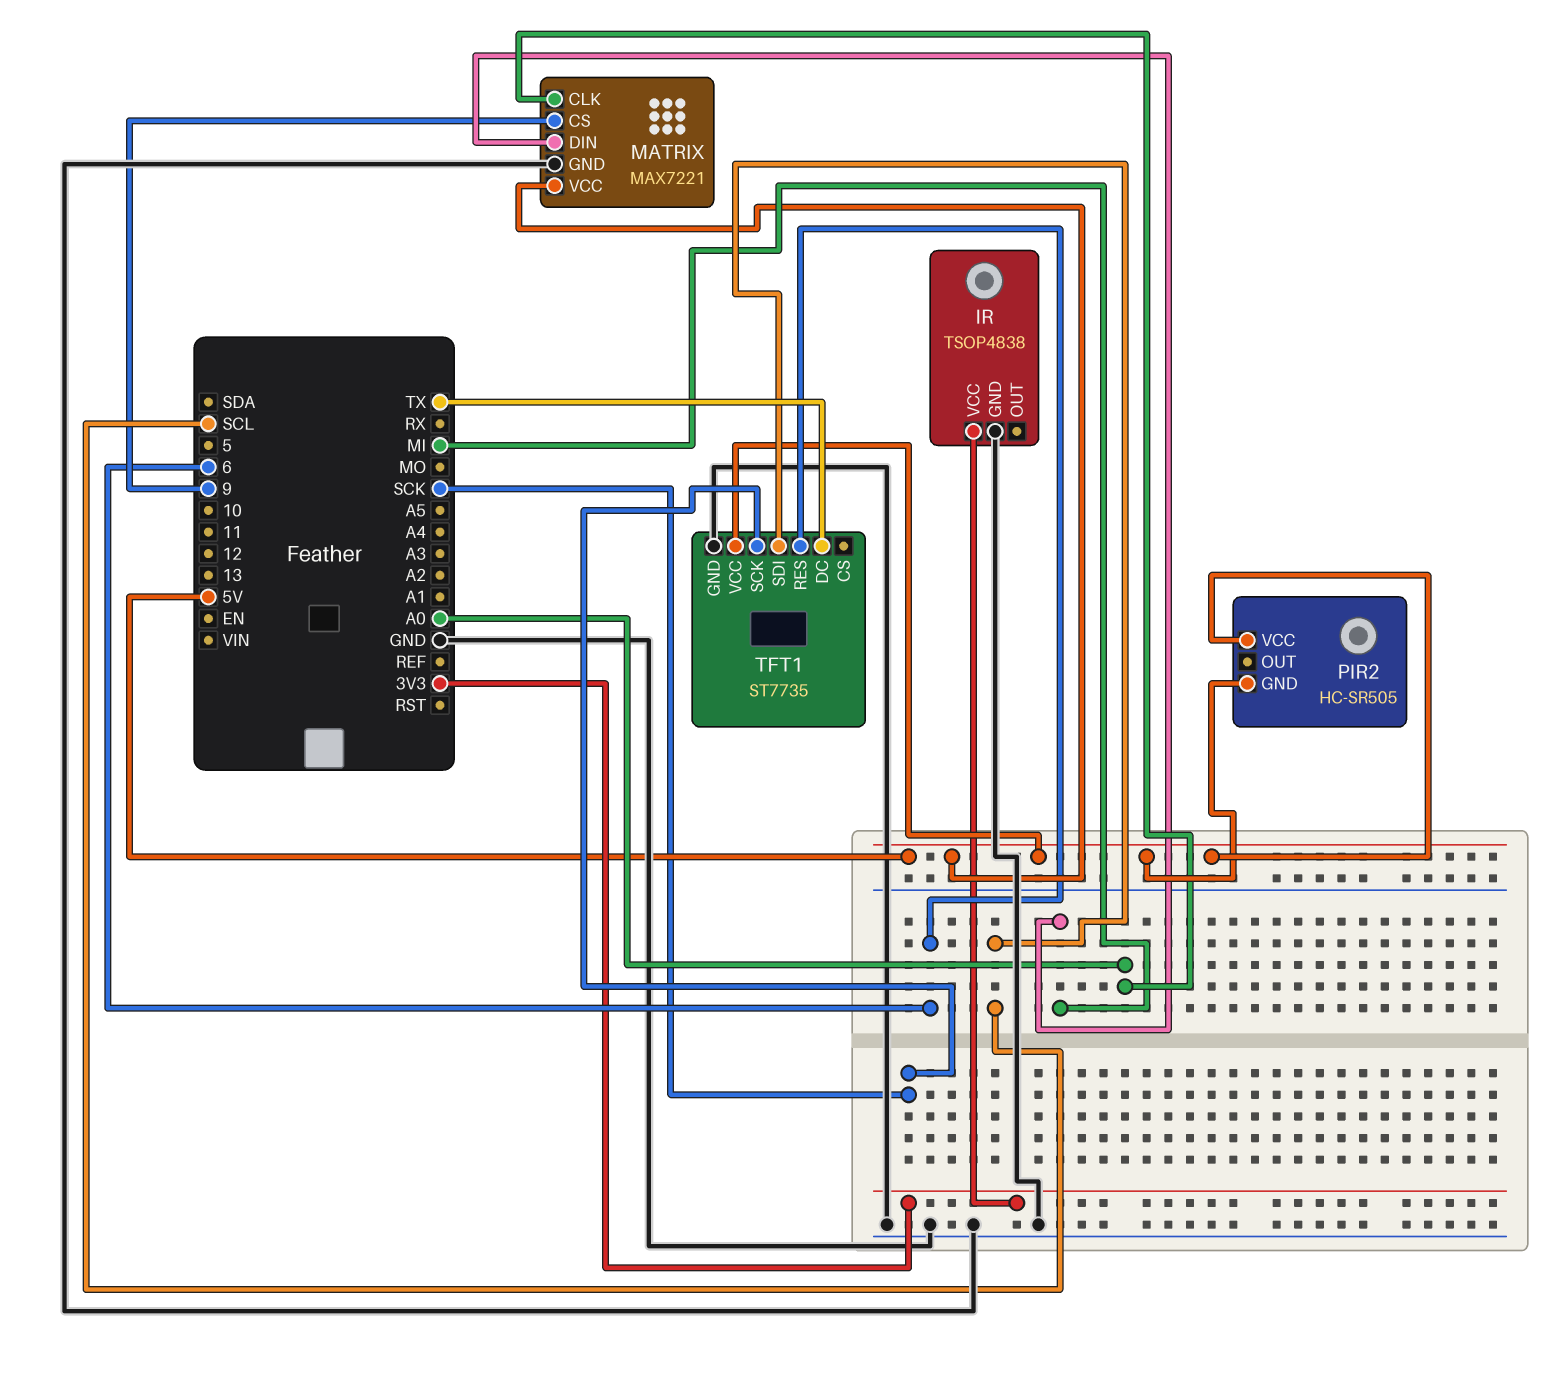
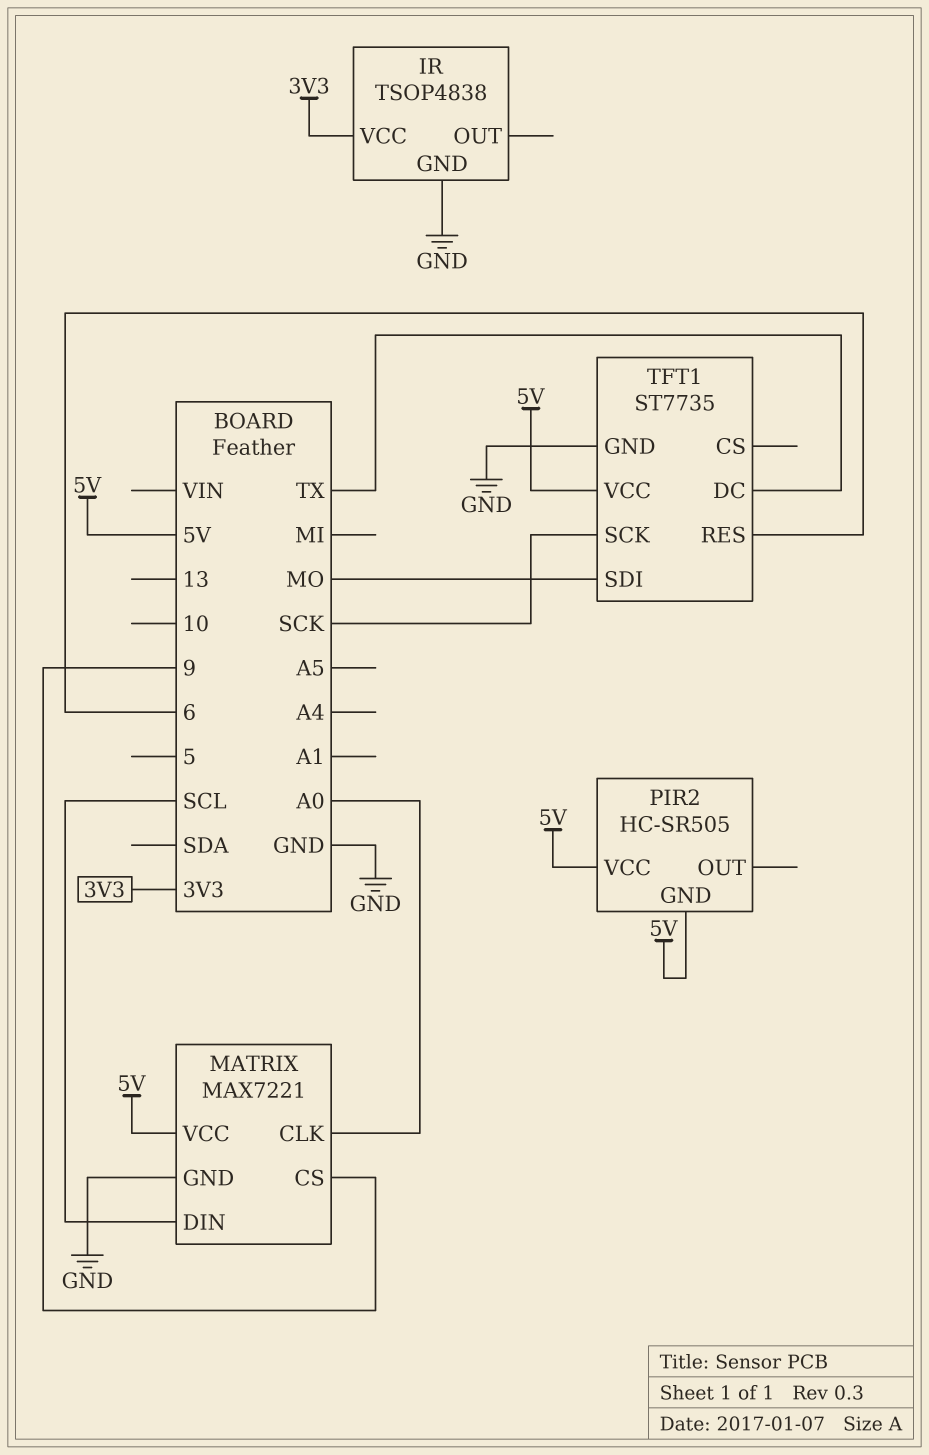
MATRIX pin DIN: MI -> SCL
TFT1 pin SDI: SCL -> MO

